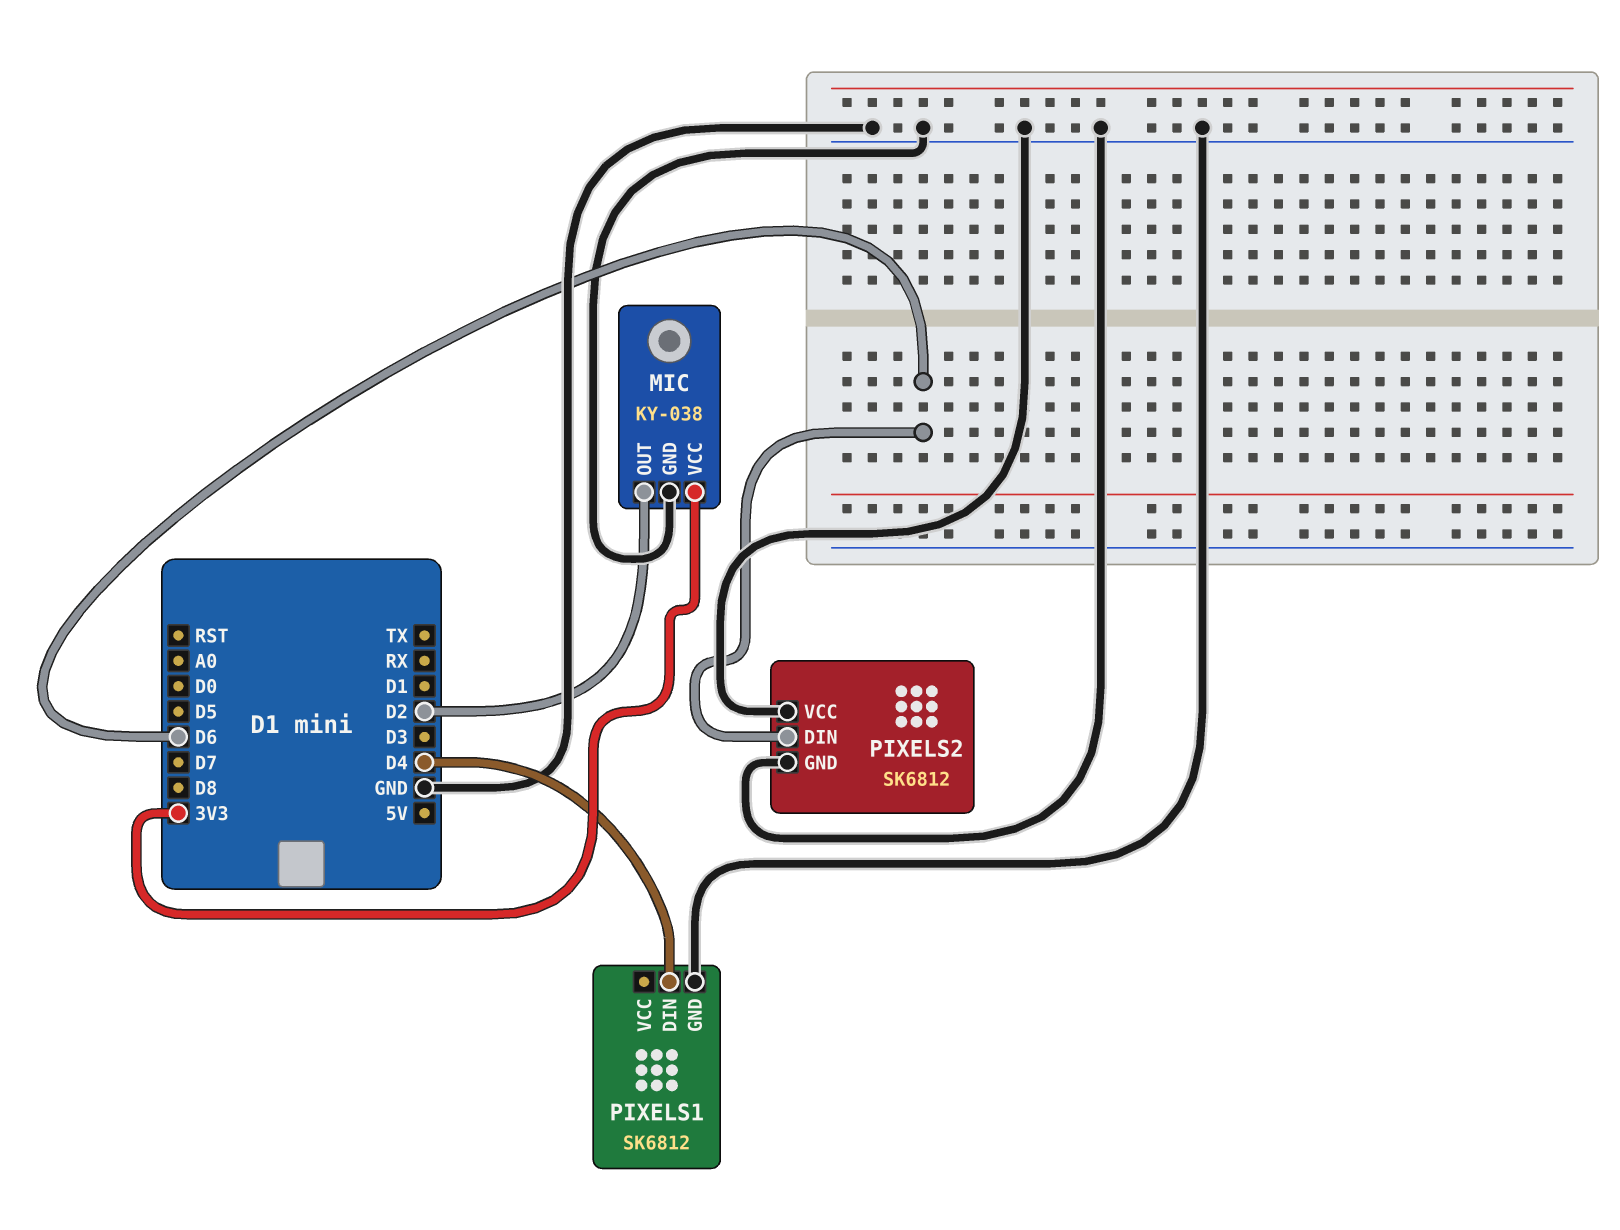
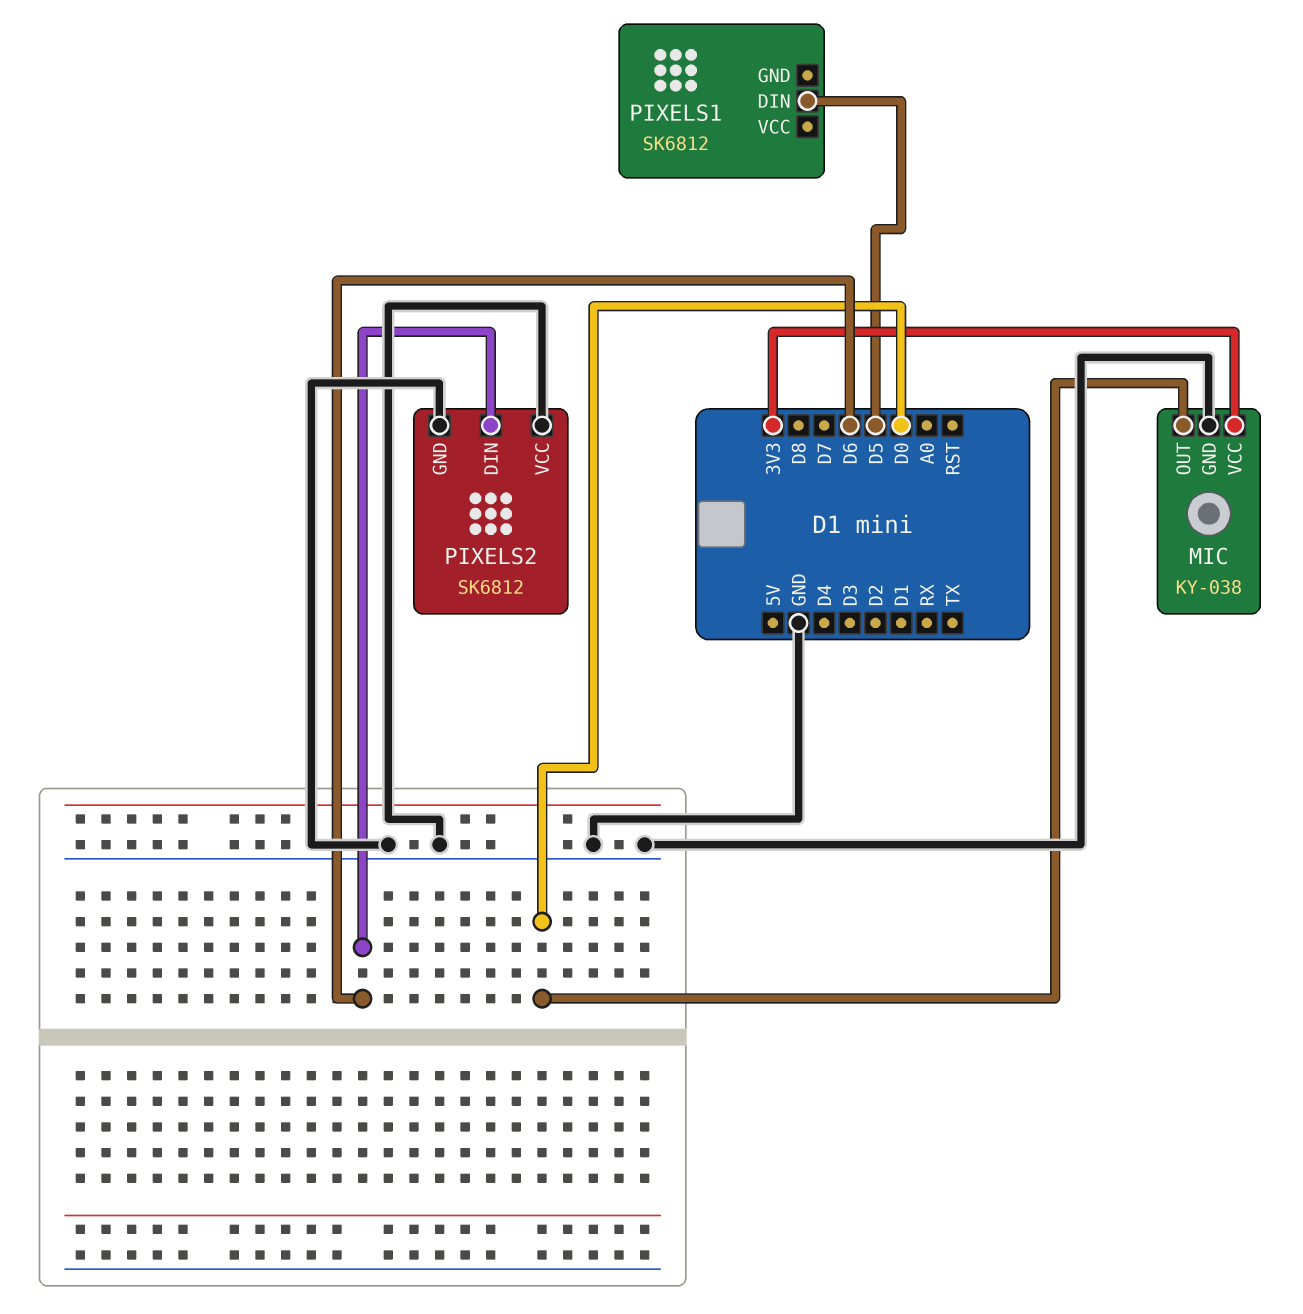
MIC pin OUT: D2 -> D0
PIXELS1 pin DIN: D4 -> D5
PIXELS1 pin GND: GND -> none

